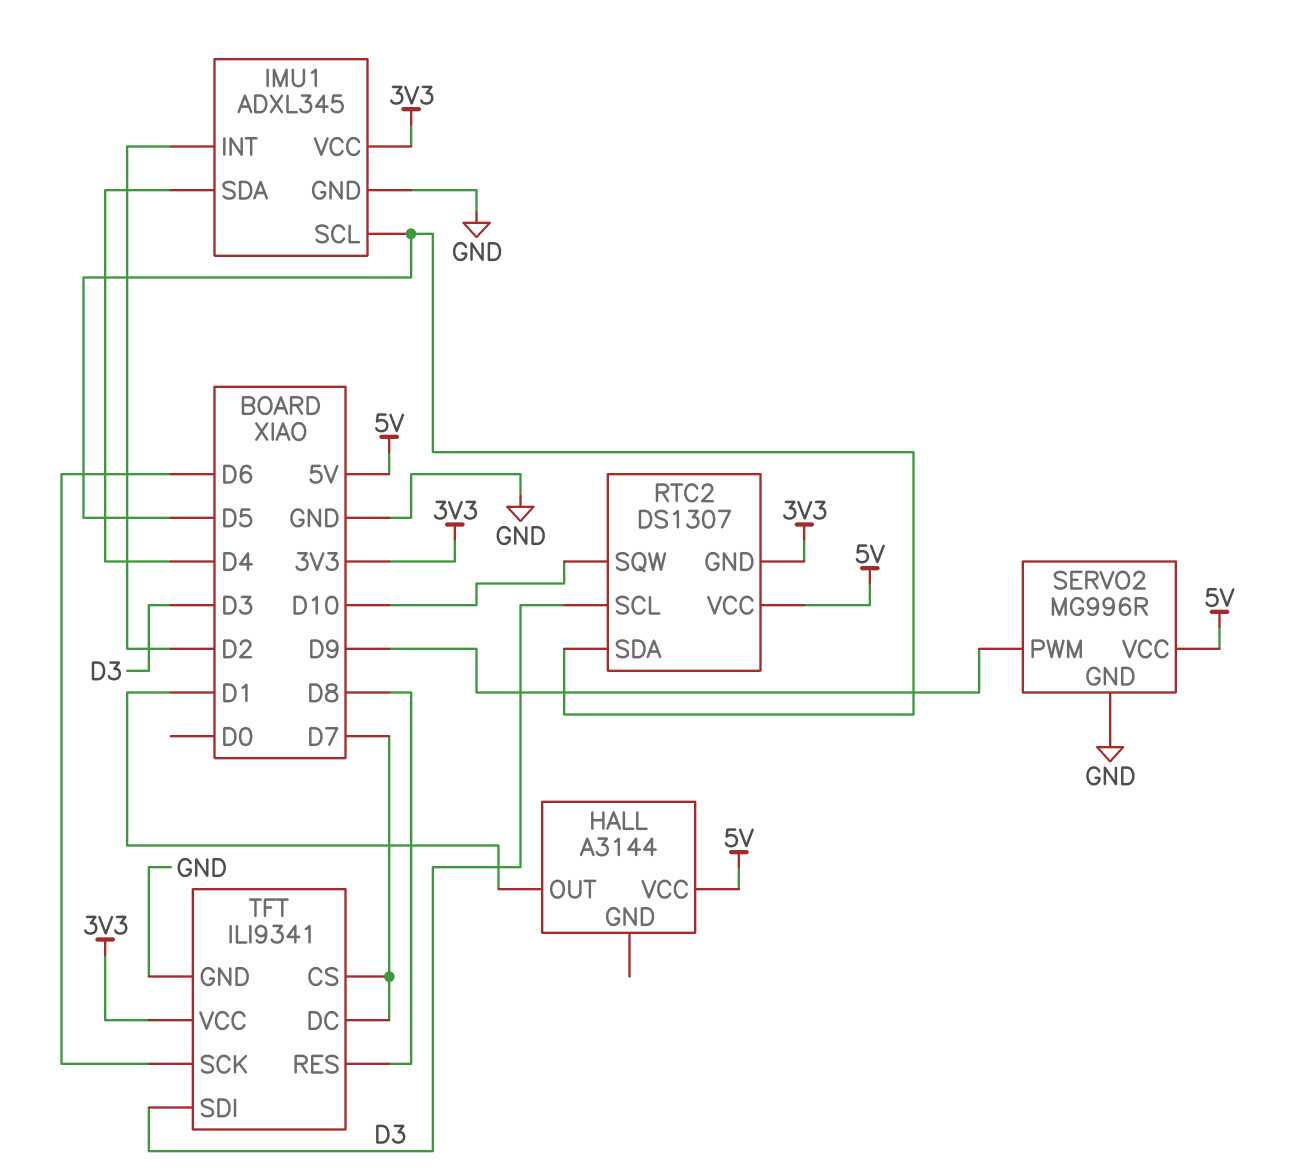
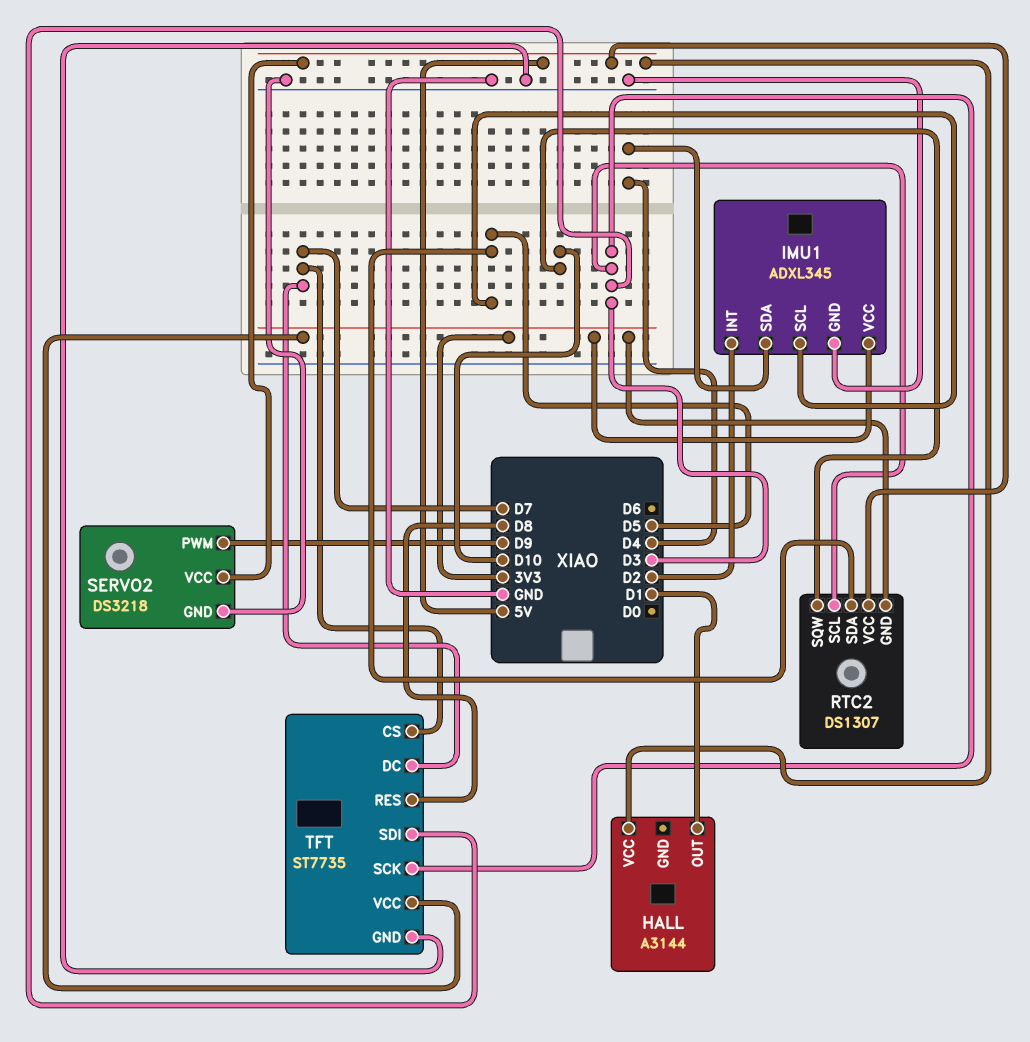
SERVO2: MG996R -> DS3218
TFT: ILI9341 -> ST7735
TFT pin SCK: D6 -> D3

